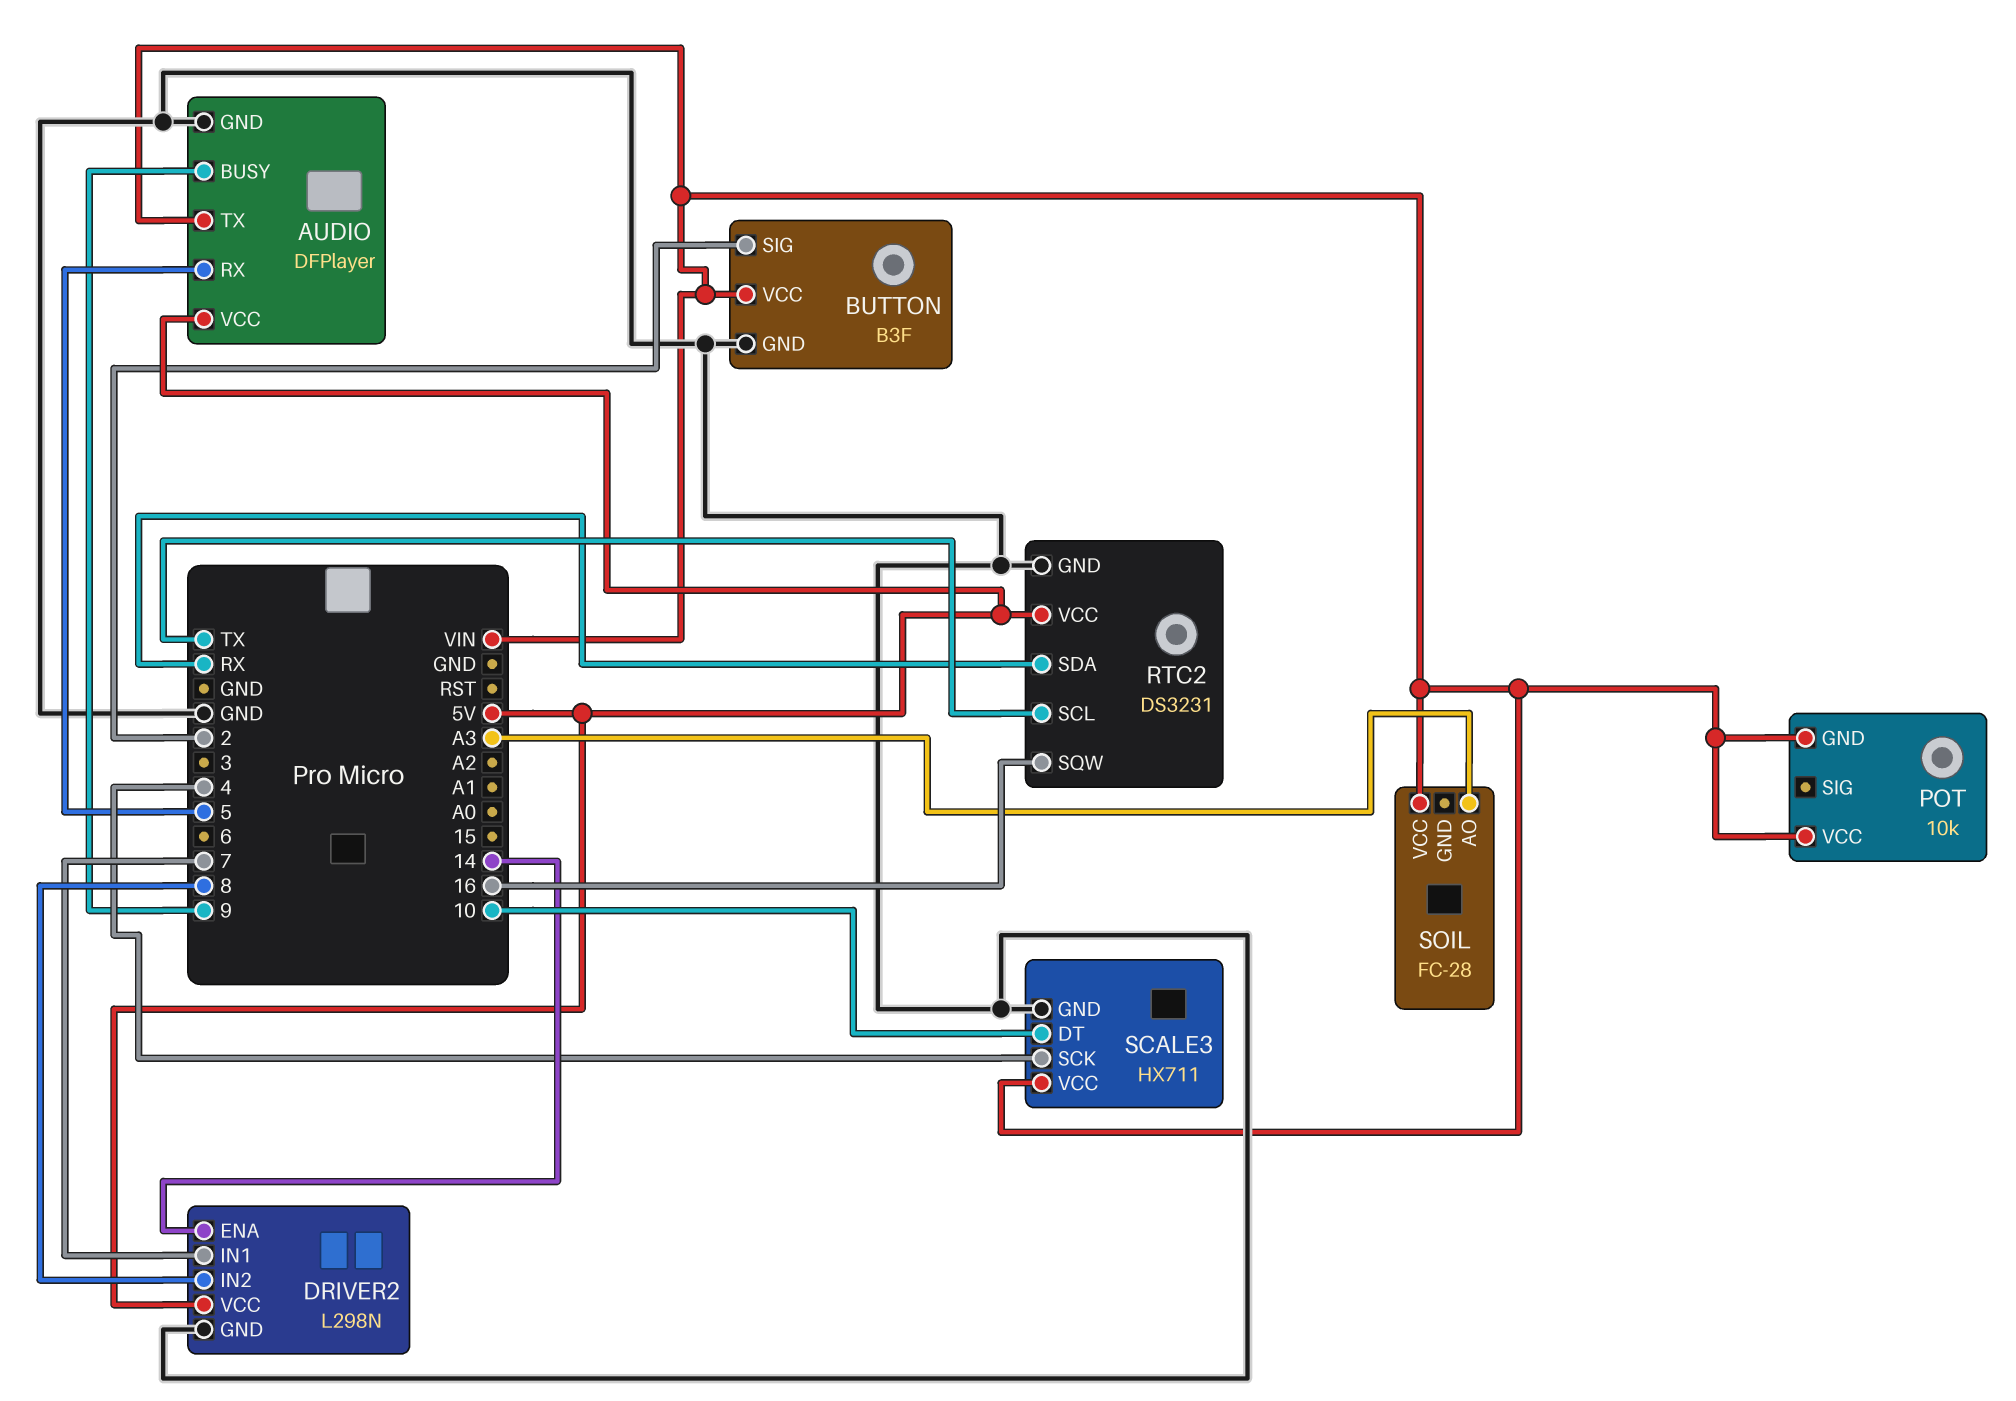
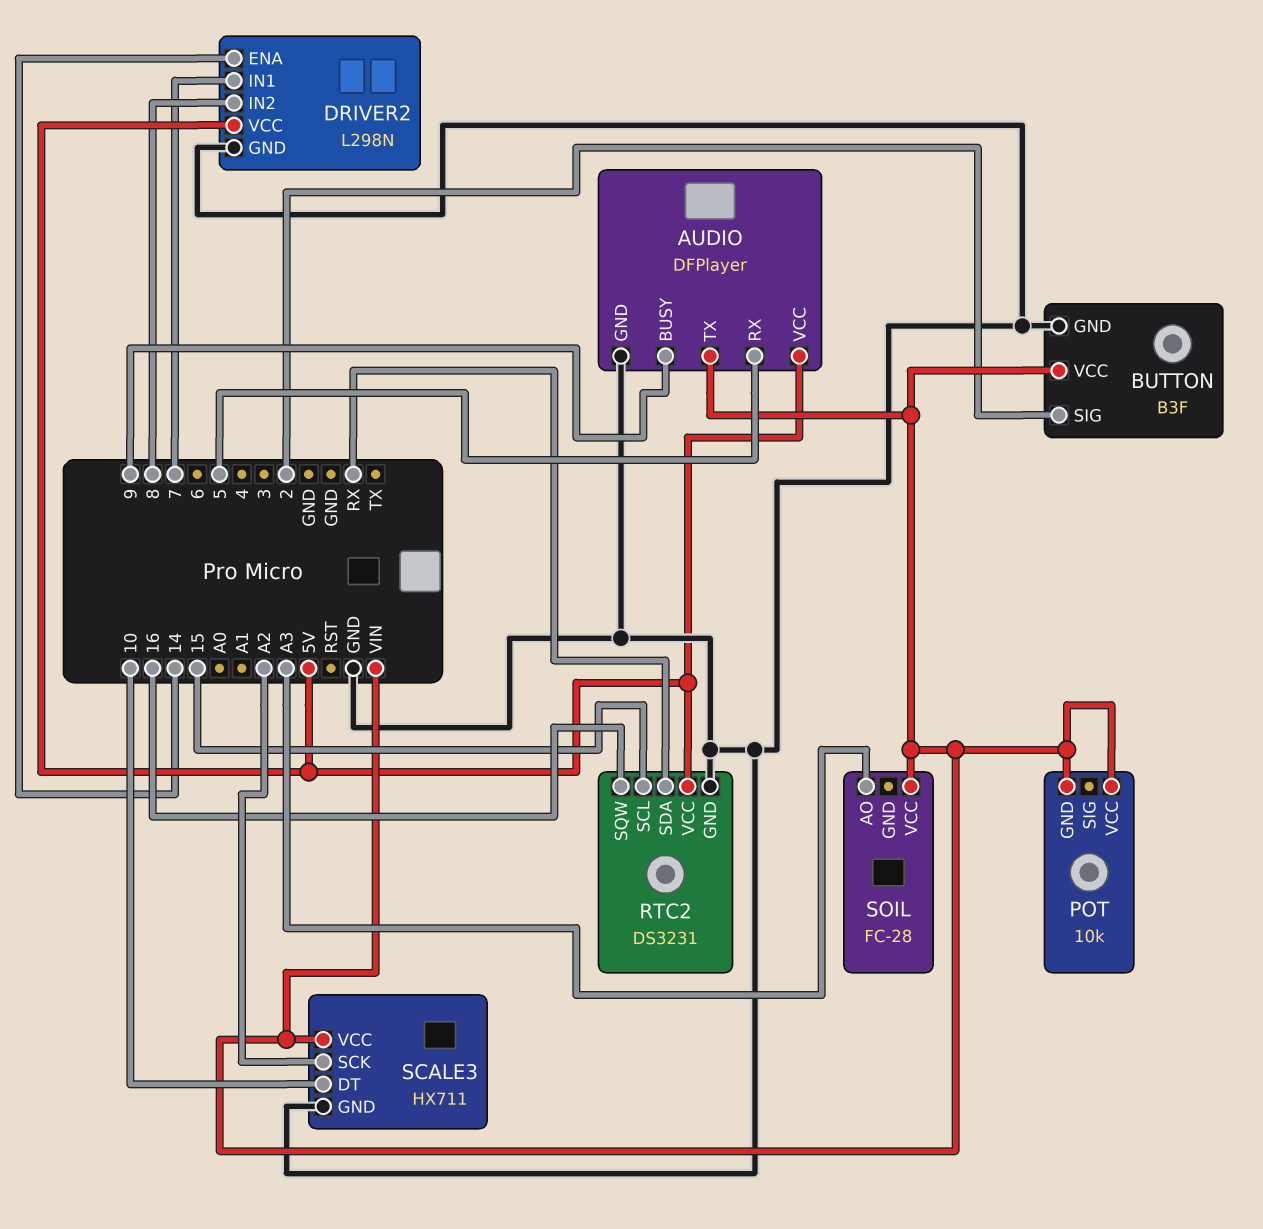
RTC2 pin SCL: TX -> 15
SCALE3 pin SCK: 4 -> A2

